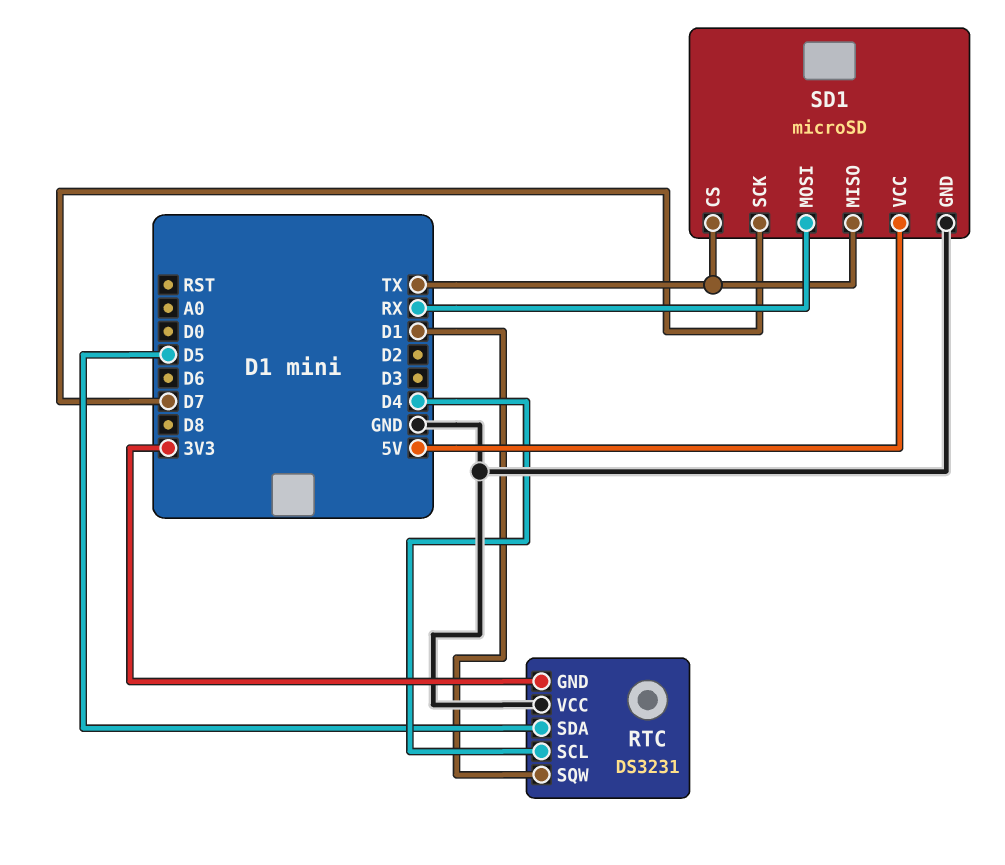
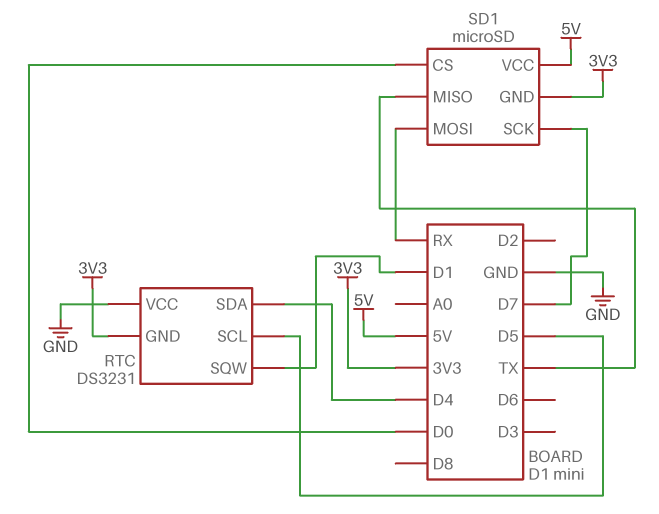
RTC pin SCL: D4 -> D5
RTC pin SDA: D5 -> D4
SD1 pin CS: TX -> D0
SD1 pin GND: GND -> 3V3

